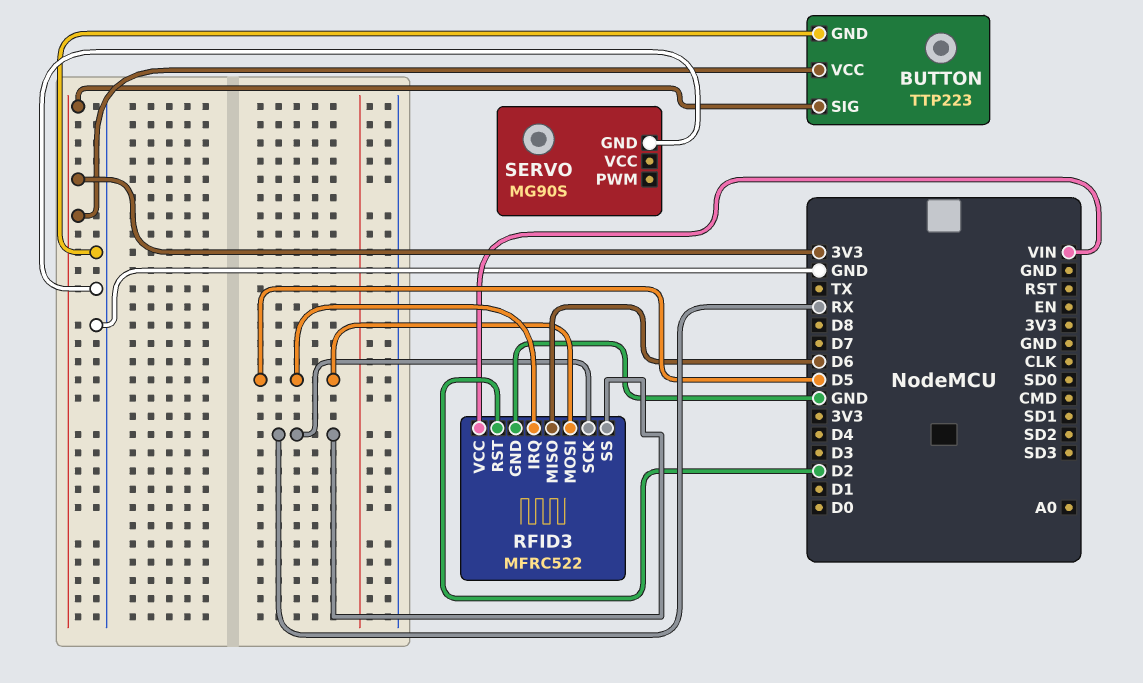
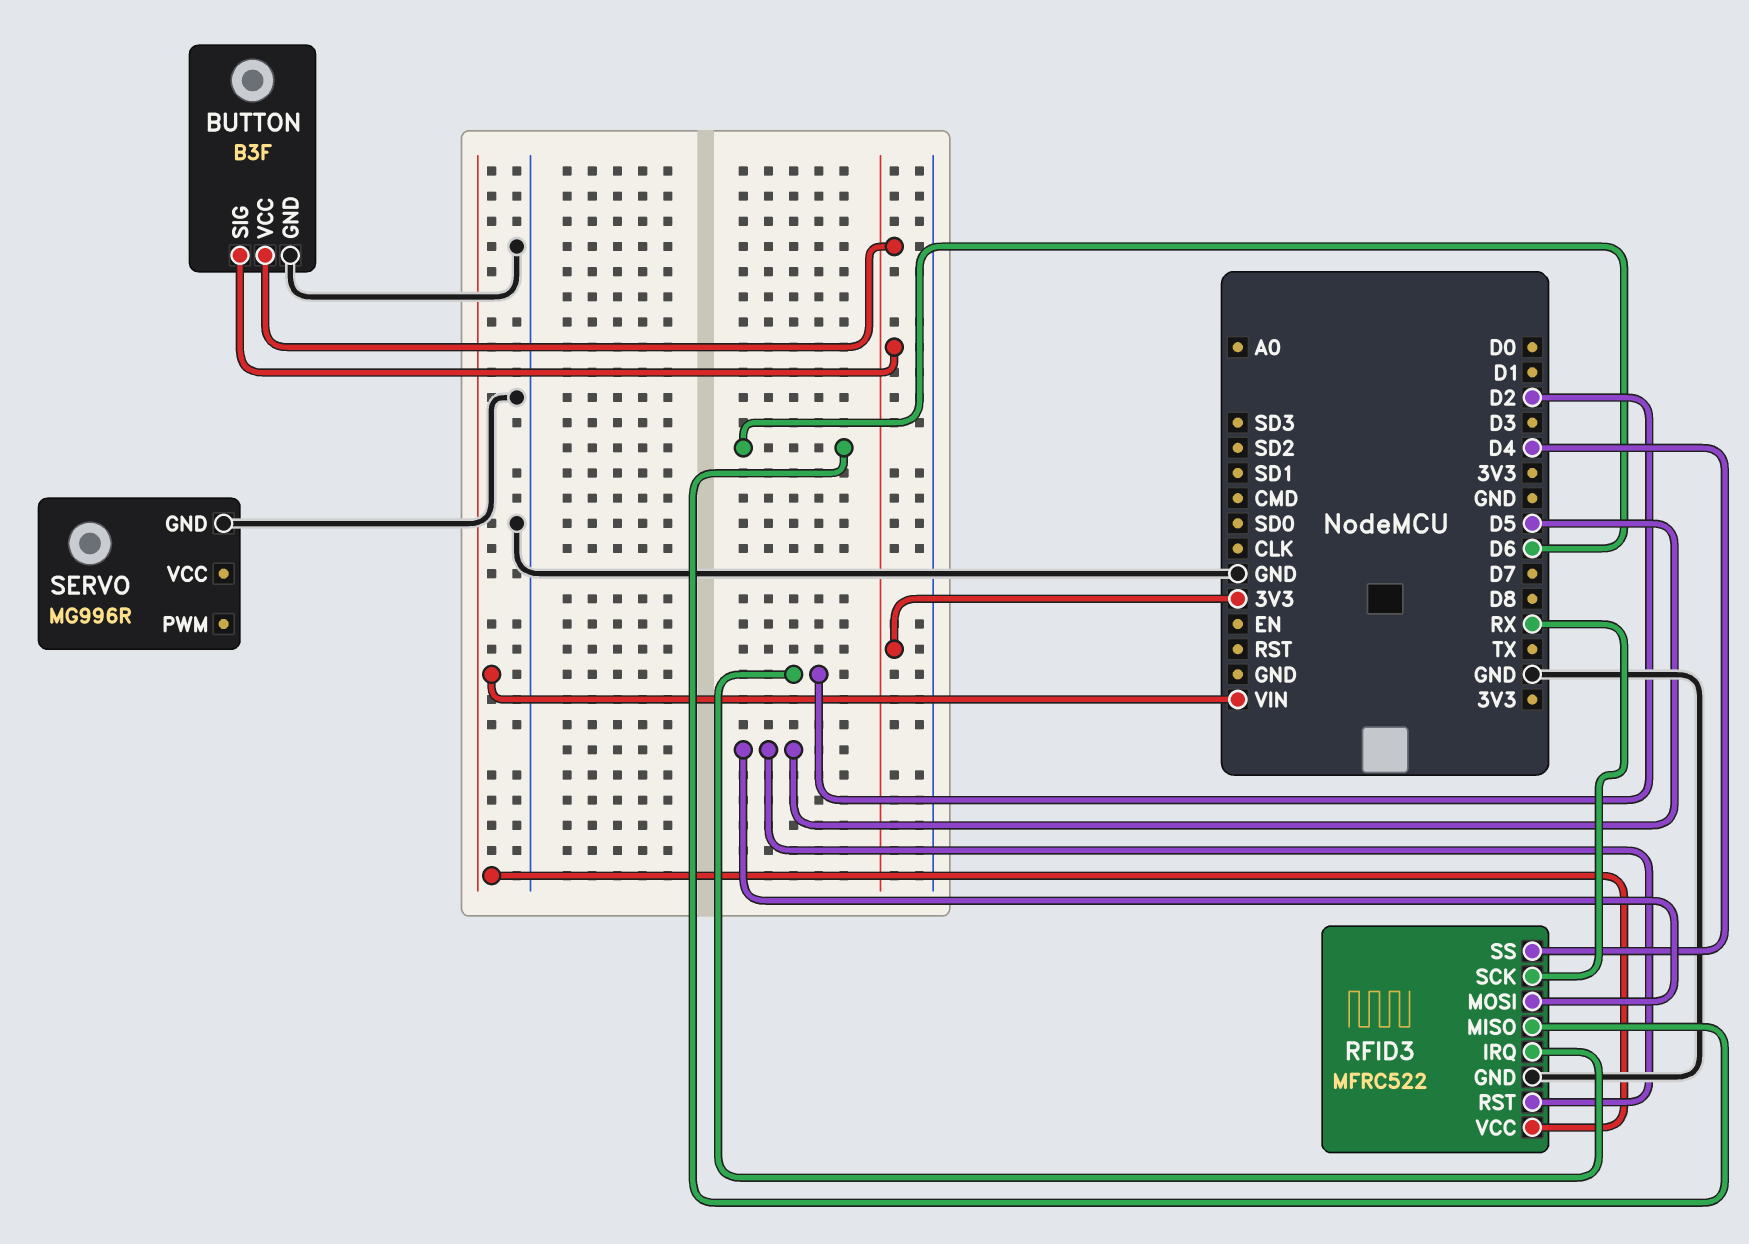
BUTTON: TTP223 -> B3F
RFID3 pin IRQ: D5 -> D2
RFID3 pin RST: D2 -> D5
RFID3 pin SS: RX -> D4
SERVO: MG90S -> MG996R

